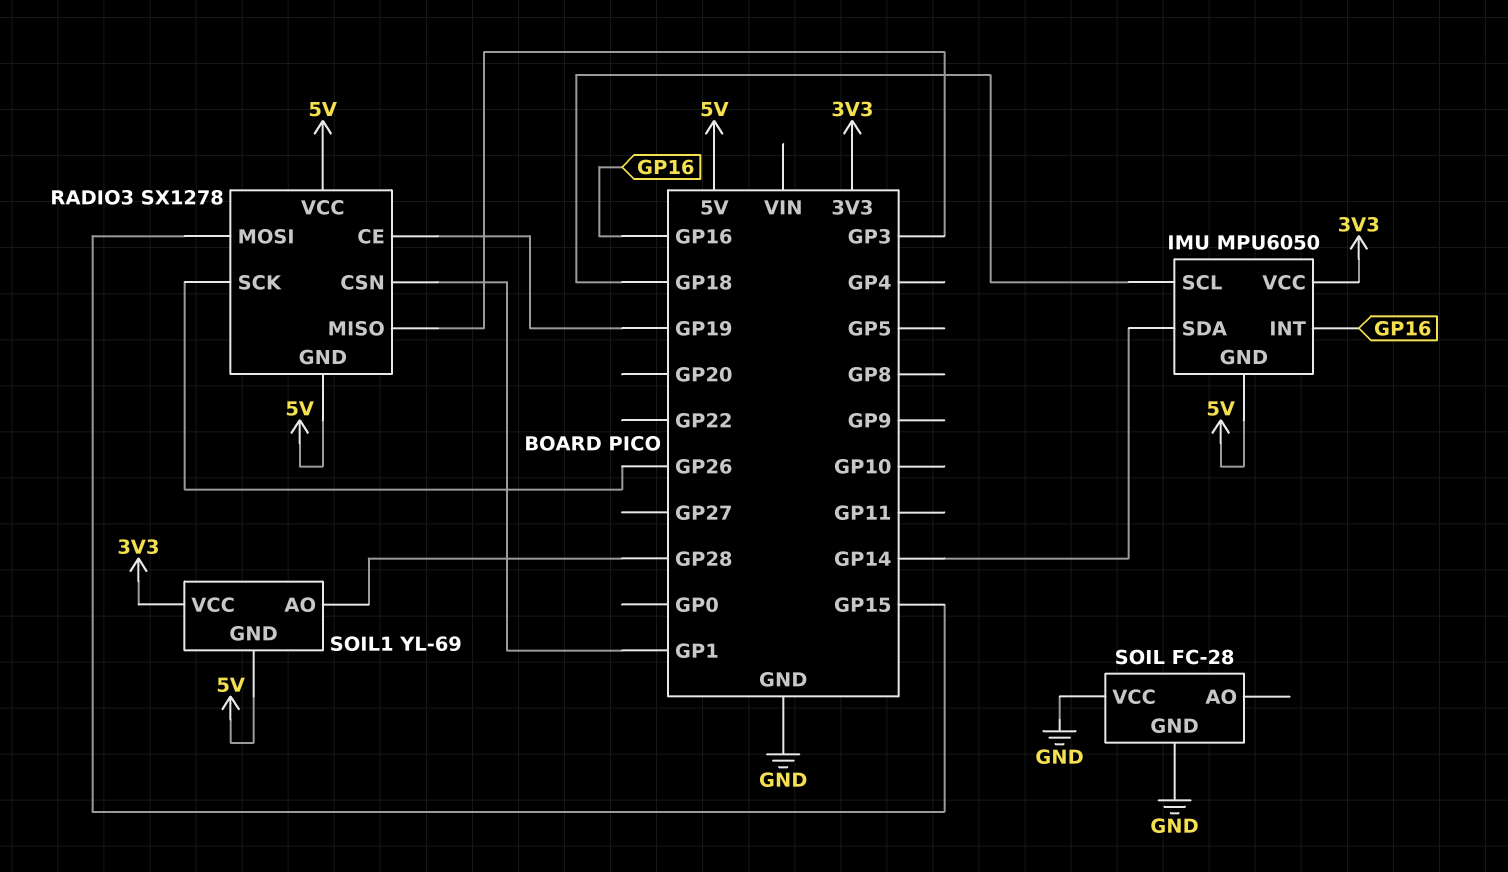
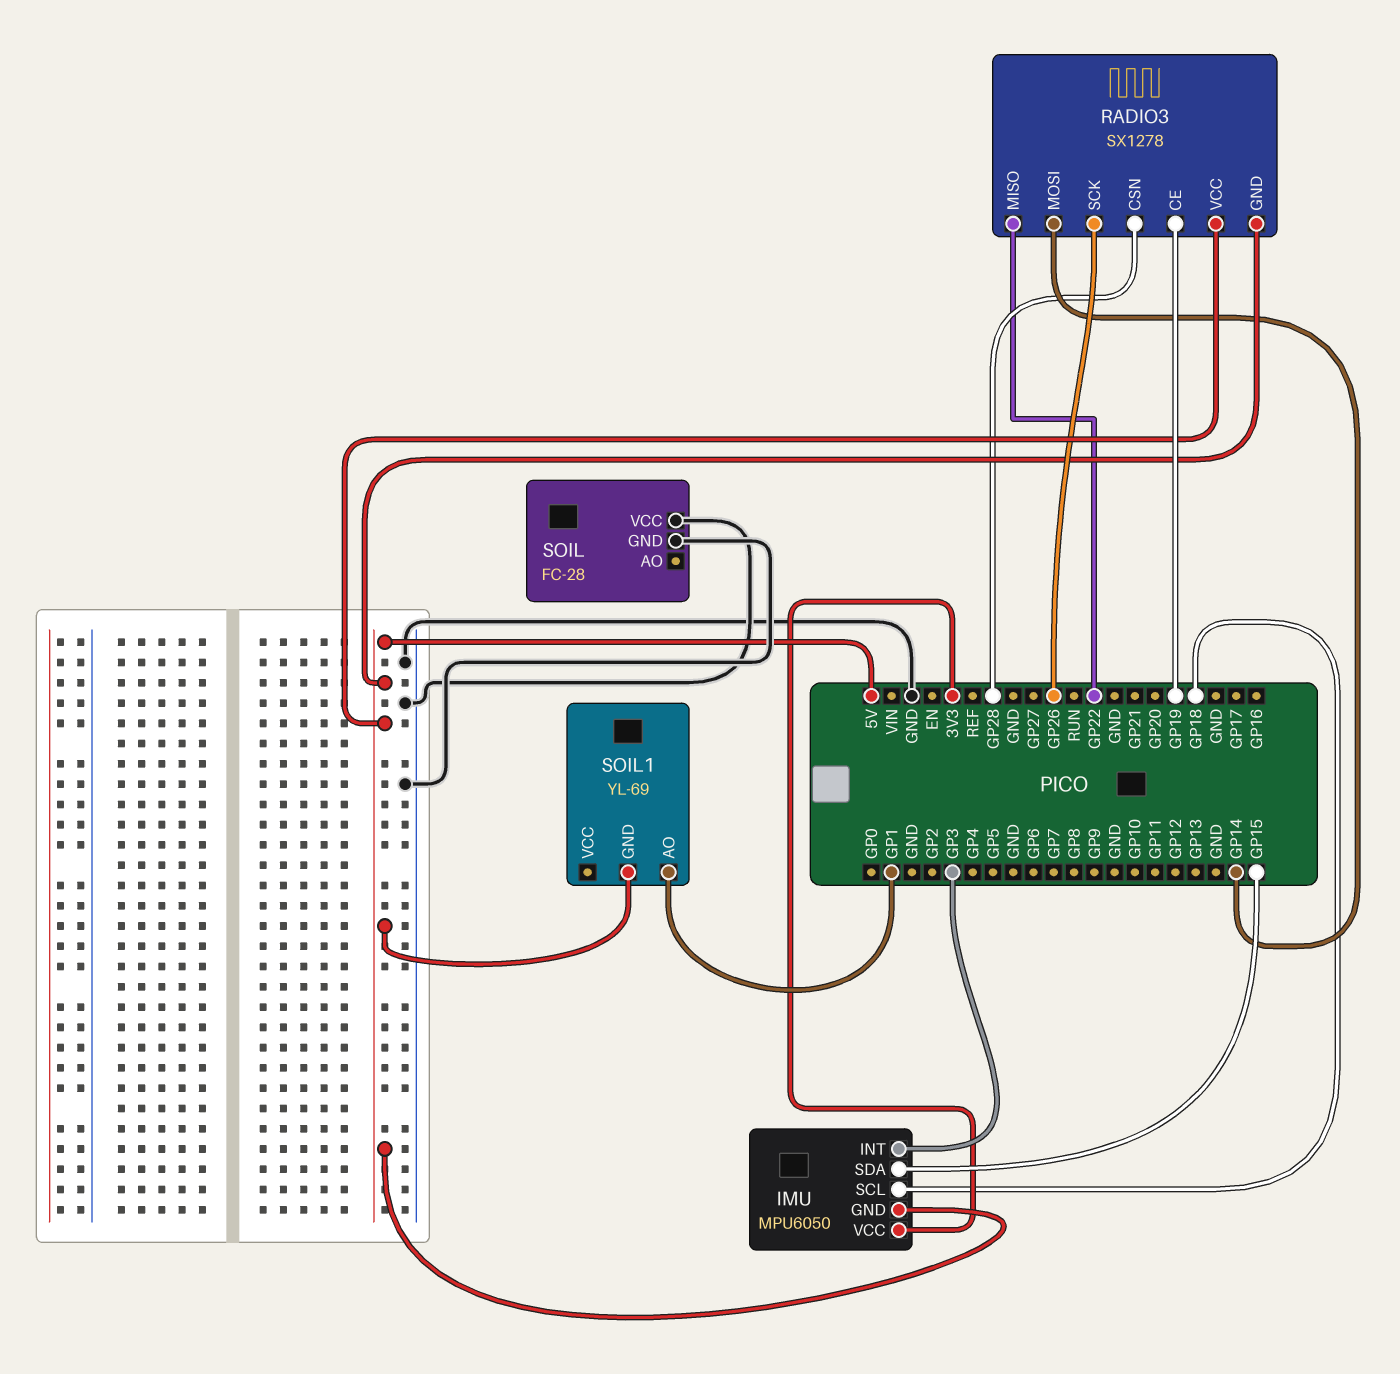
IMU pin INT: GP16 -> GP3
IMU pin SDA: GP14 -> GP15
RADIO3 pin CSN: GP1 -> GP28
RADIO3 pin MISO: GP3 -> GP22
RADIO3 pin MOSI: GP15 -> GP14
SOIL1 pin AO: GP28 -> GP1
SOIL1 pin VCC: 3V3 -> none

